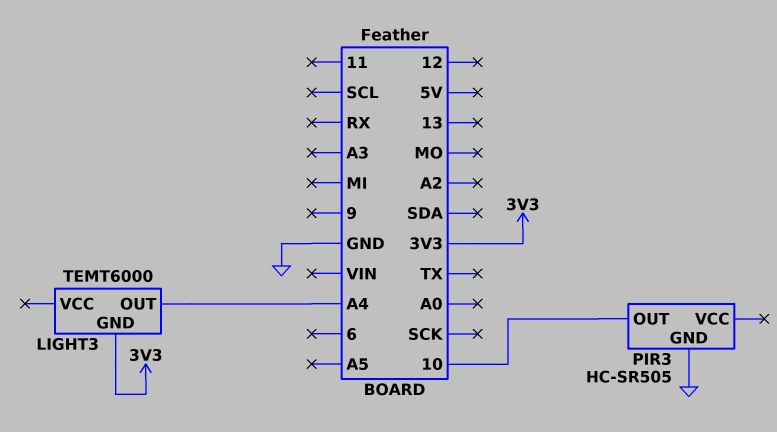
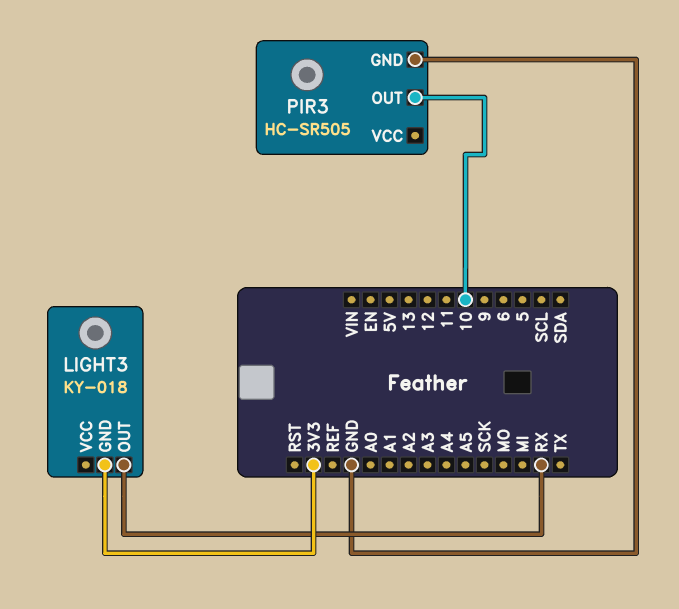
LIGHT3: TEMT6000 -> KY-018
LIGHT3 pin OUT: A4 -> RX

